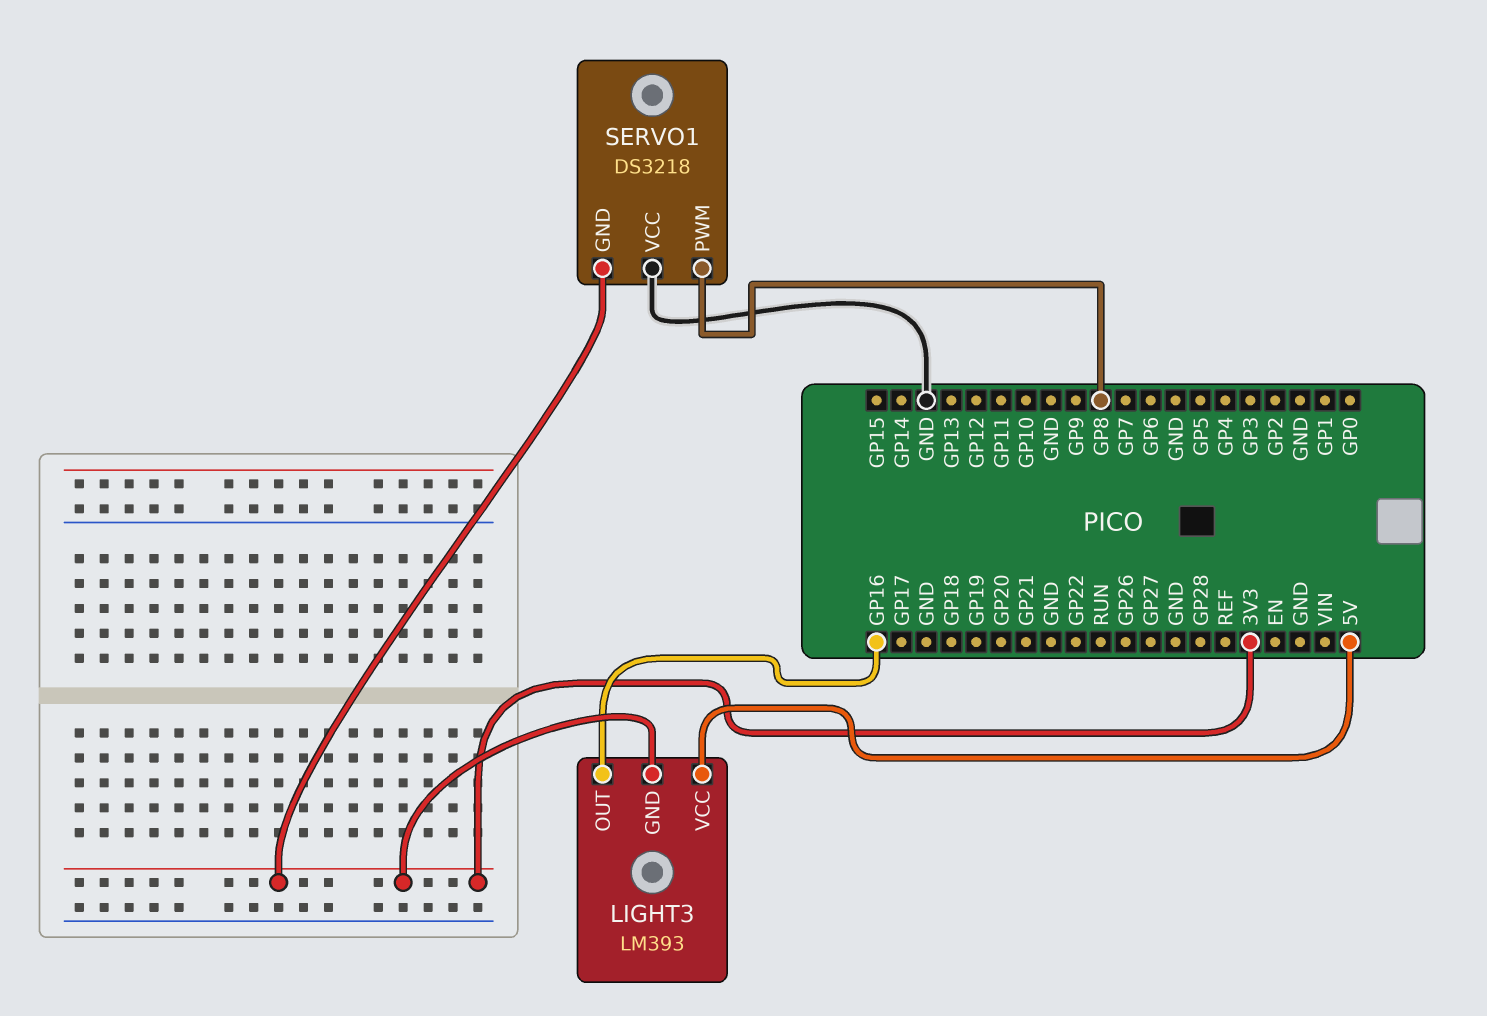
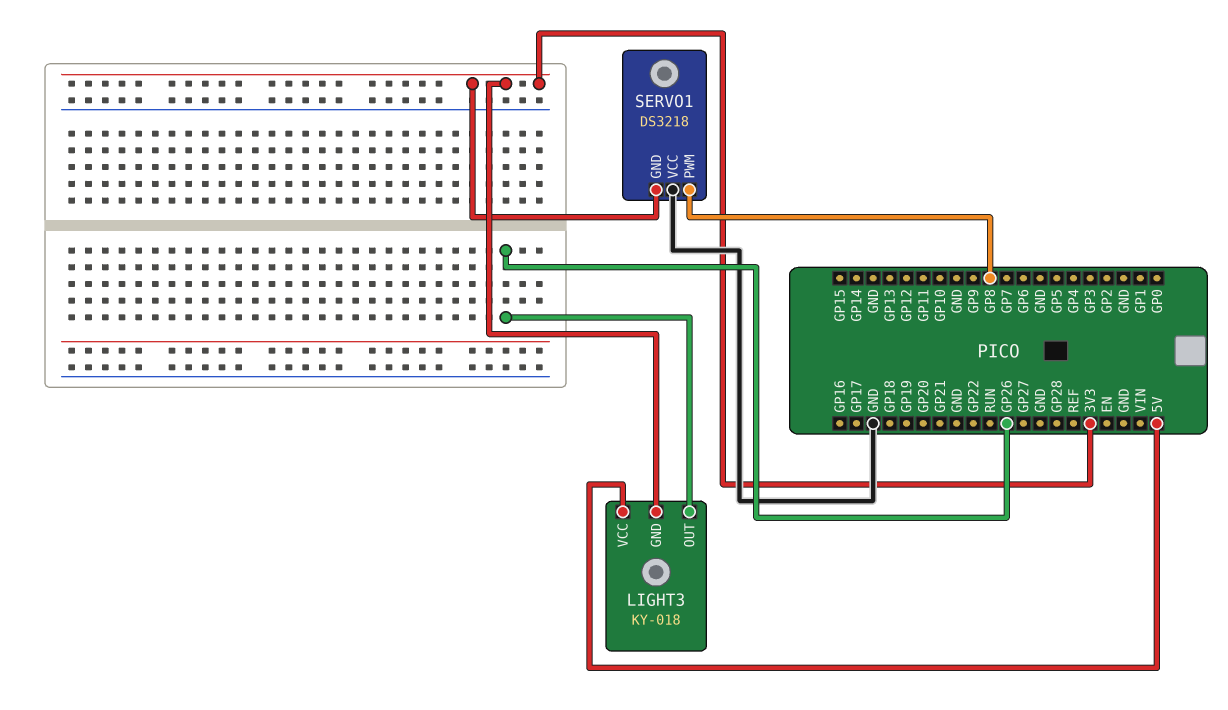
LIGHT3: LM393 -> KY-018
LIGHT3 pin OUT: GP16 -> GP26

